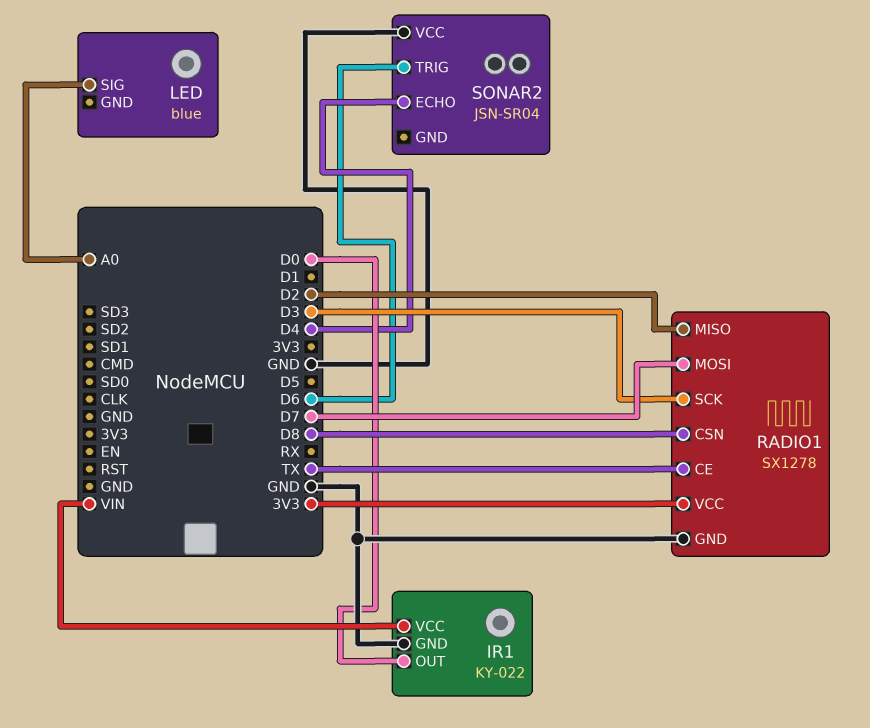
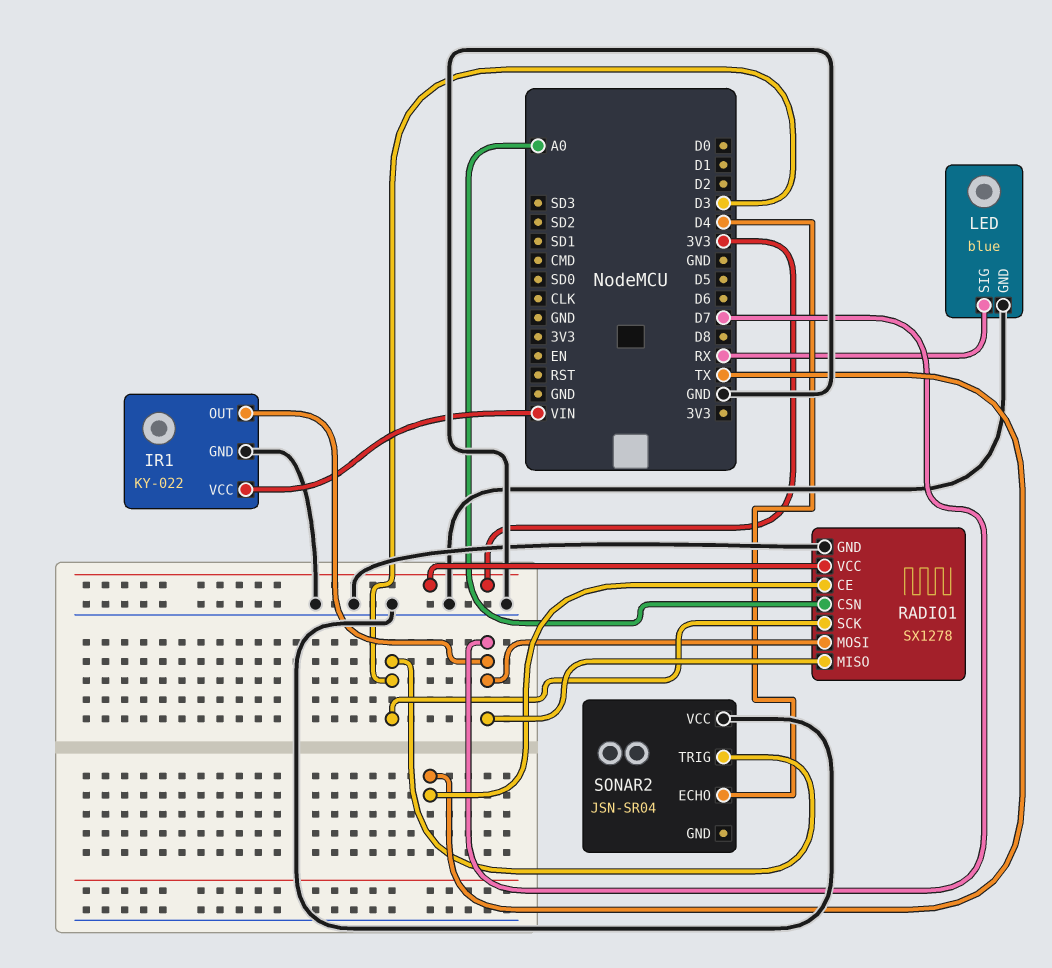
IR1 pin OUT: D0 -> D7
LED pin GND: none -> GND
LED pin SIG: A0 -> RX
RADIO1 pin CSN: D8 -> A0
RADIO1 pin MISO: D2 -> D7
SONAR2 pin TRIG: D6 -> D3

